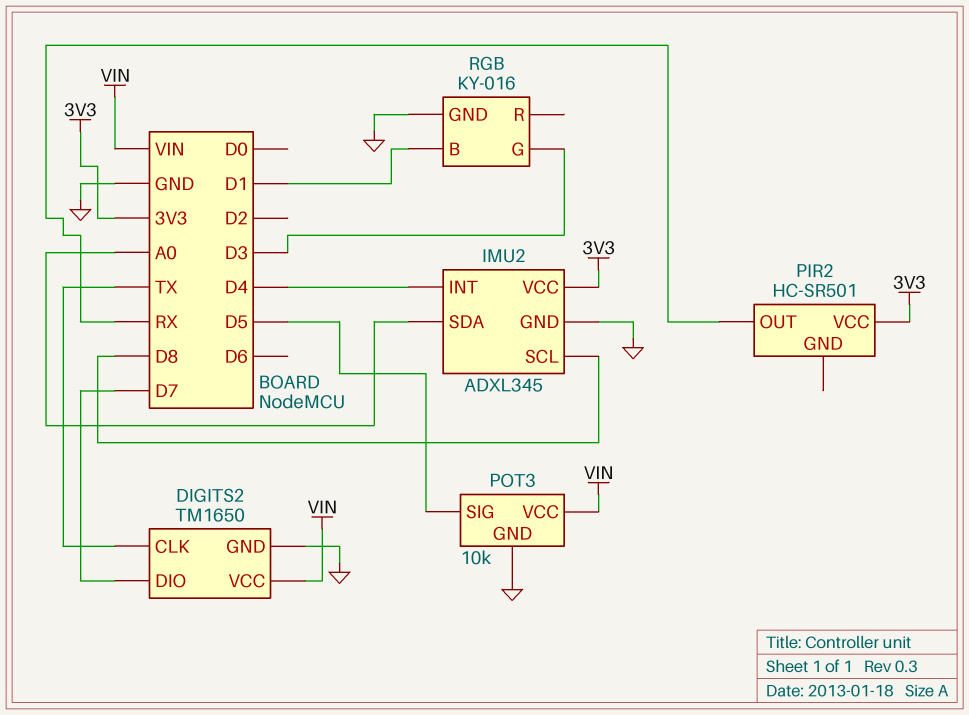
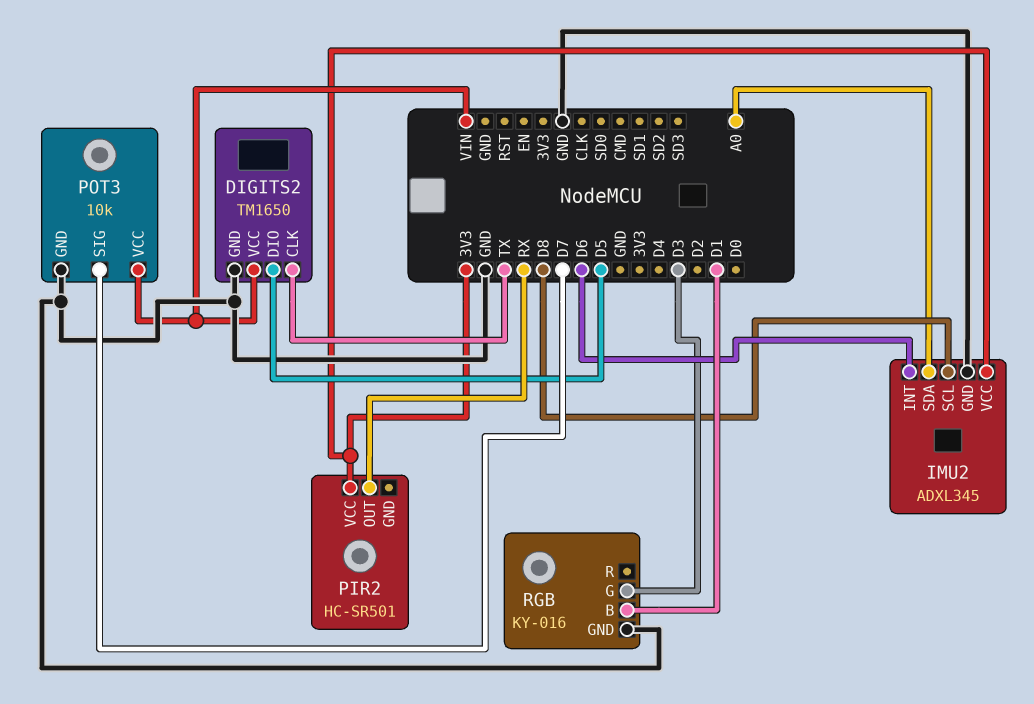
DIGITS2 pin DIO: D7 -> D5
IMU2 pin INT: D4 -> D6
POT3 pin SIG: D5 -> D7

